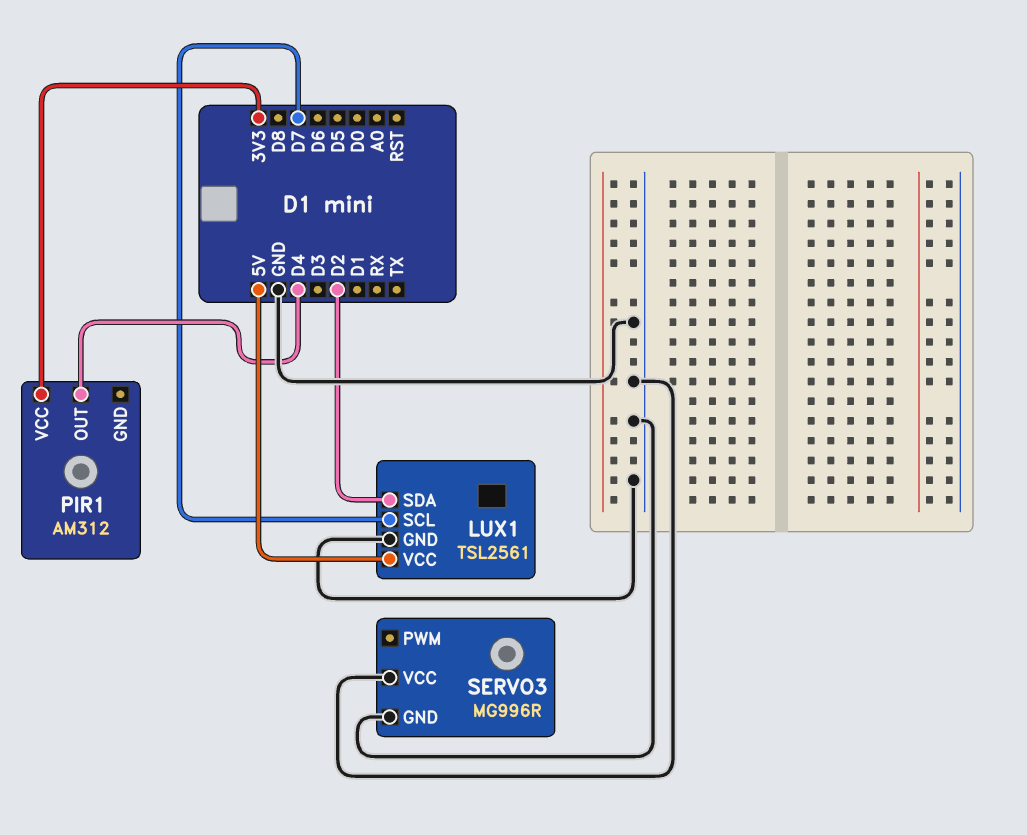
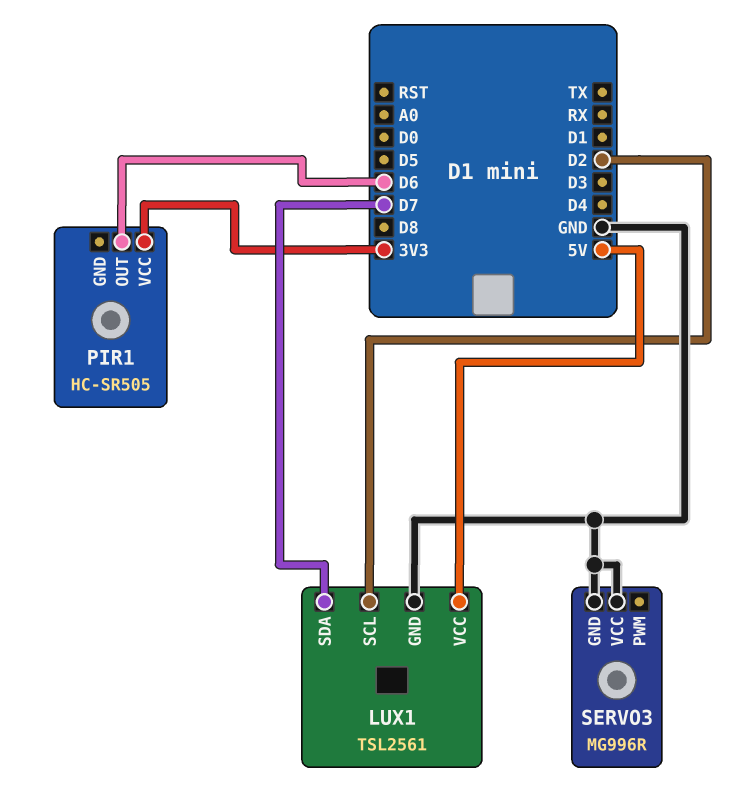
LUX1 pin SCL: D7 -> D2
LUX1 pin SDA: D2 -> D7
PIR1: AM312 -> HC-SR505
PIR1 pin OUT: D4 -> D6

